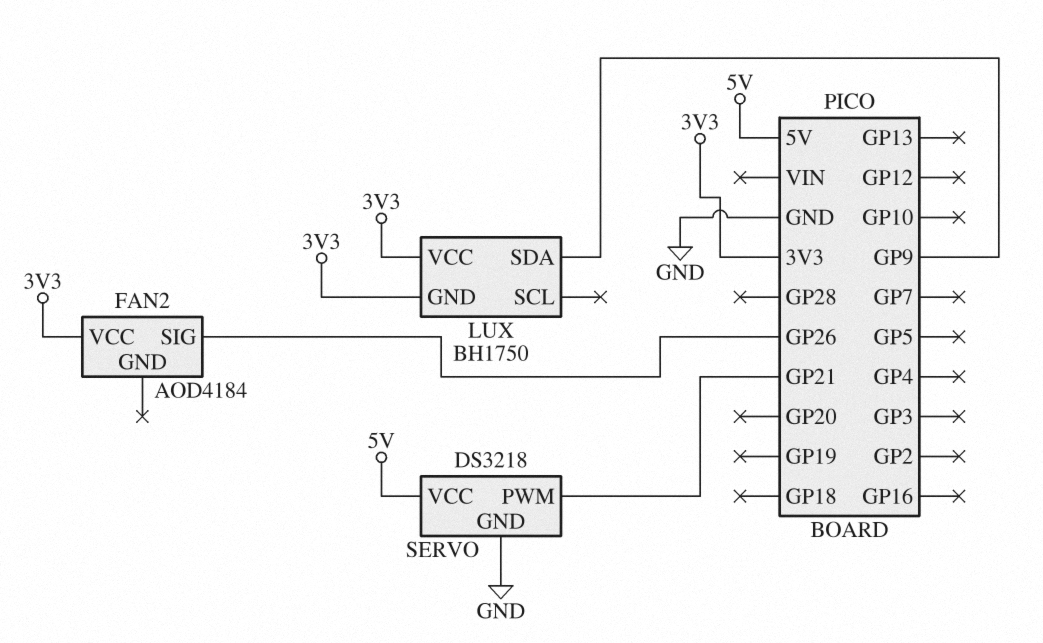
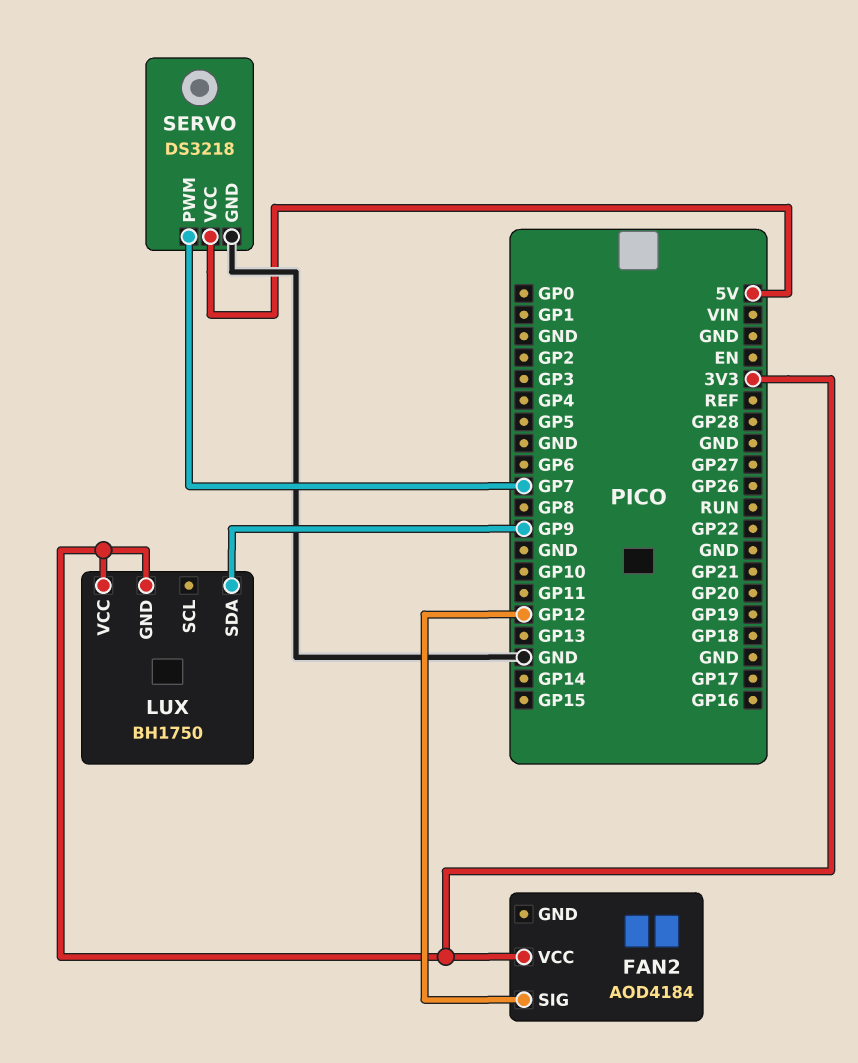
FAN2 pin SIG: GP26 -> GP12
SERVO pin PWM: GP21 -> GP7

